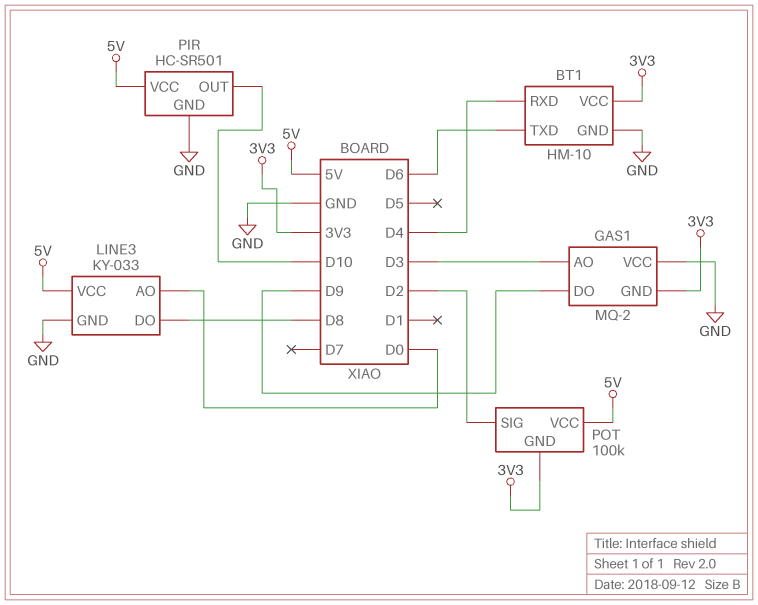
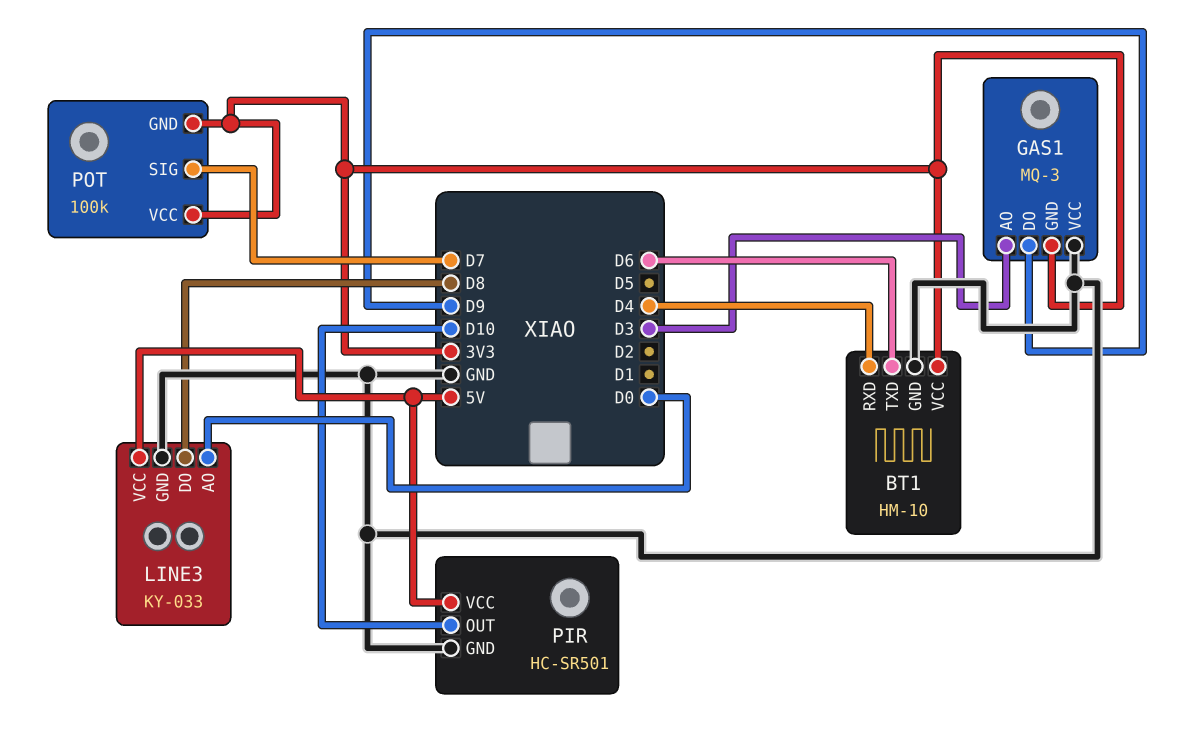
GAS1: MQ-2 -> MQ-3
POT pin SIG: D2 -> D7
POT pin VCC: 5V -> 3V3

